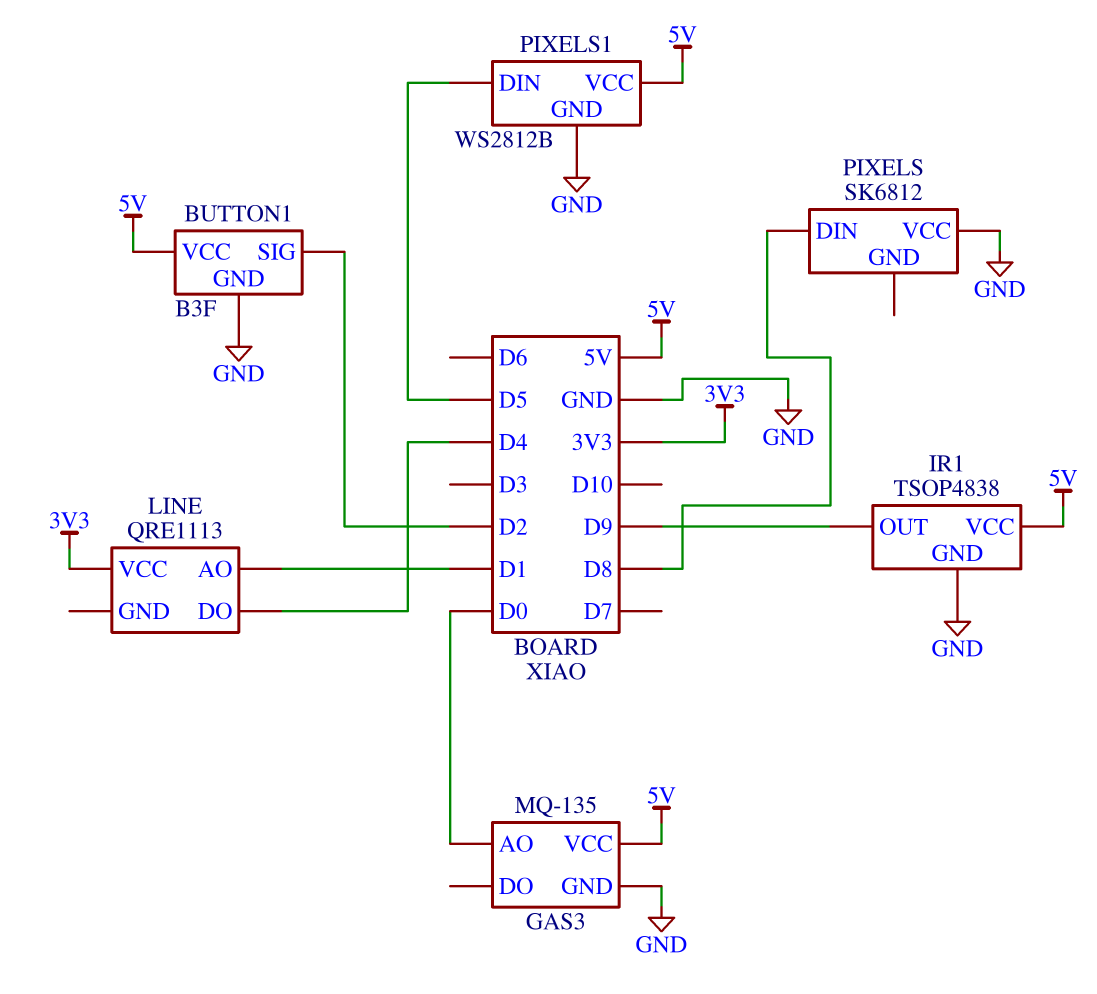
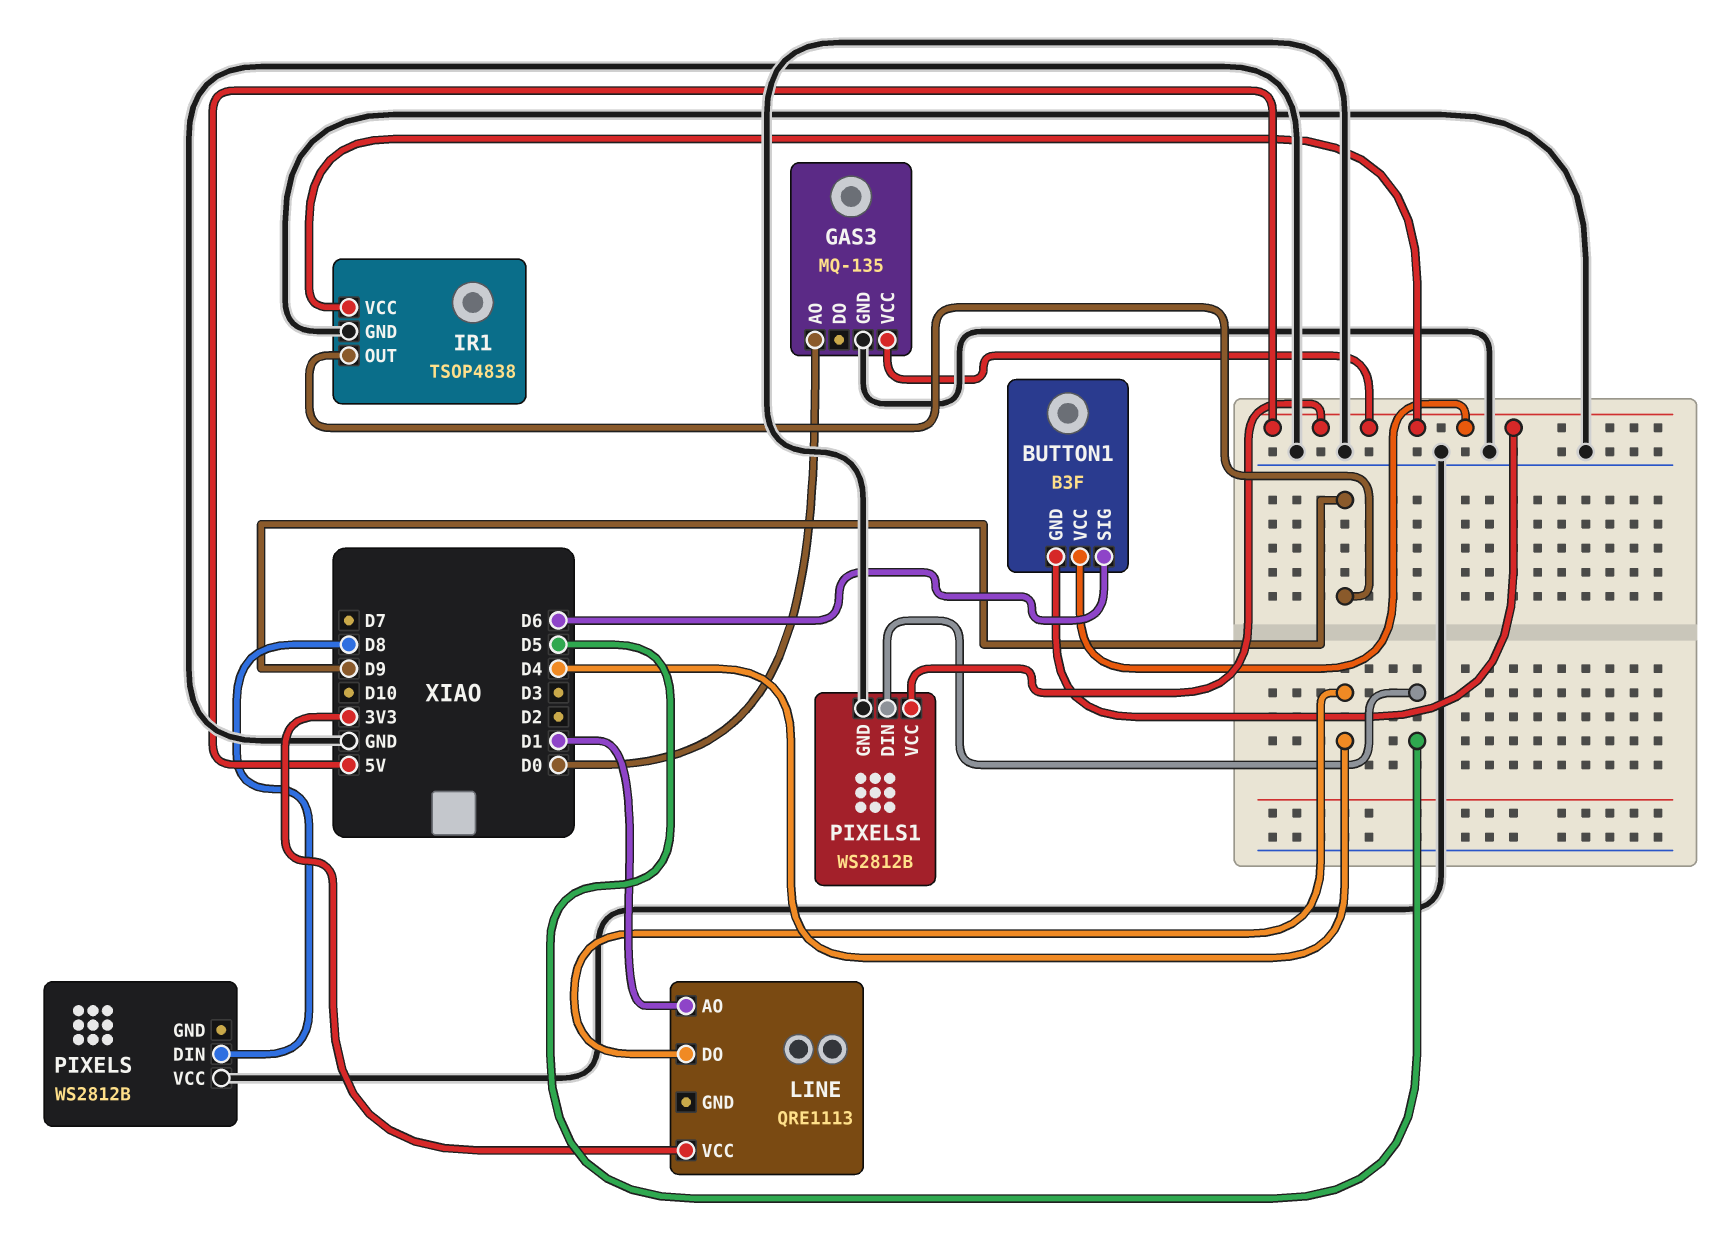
BUTTON1 pin GND: GND -> 5V
BUTTON1 pin SIG: D2 -> D6
PIXELS: SK6812 -> WS2812B

